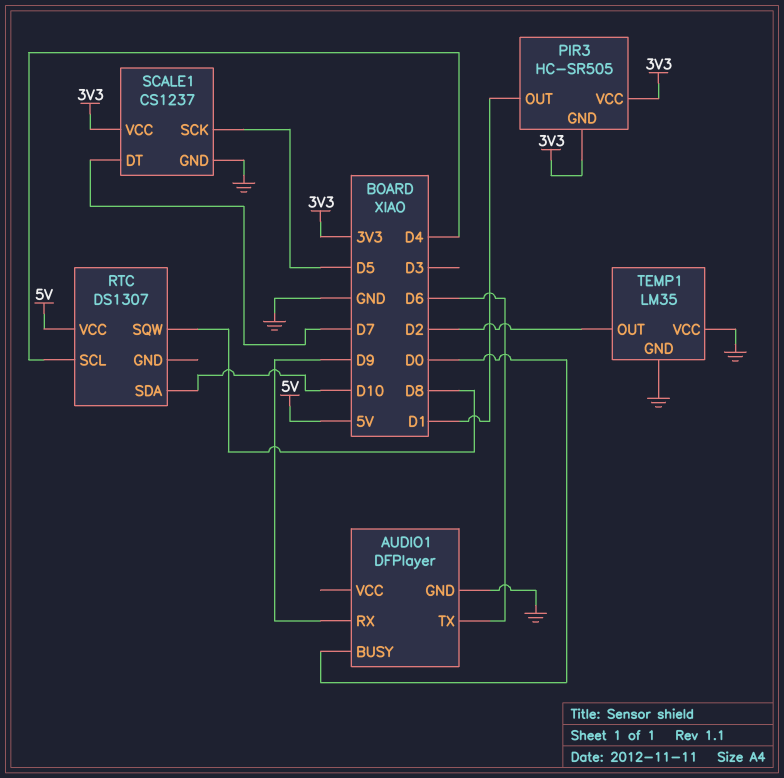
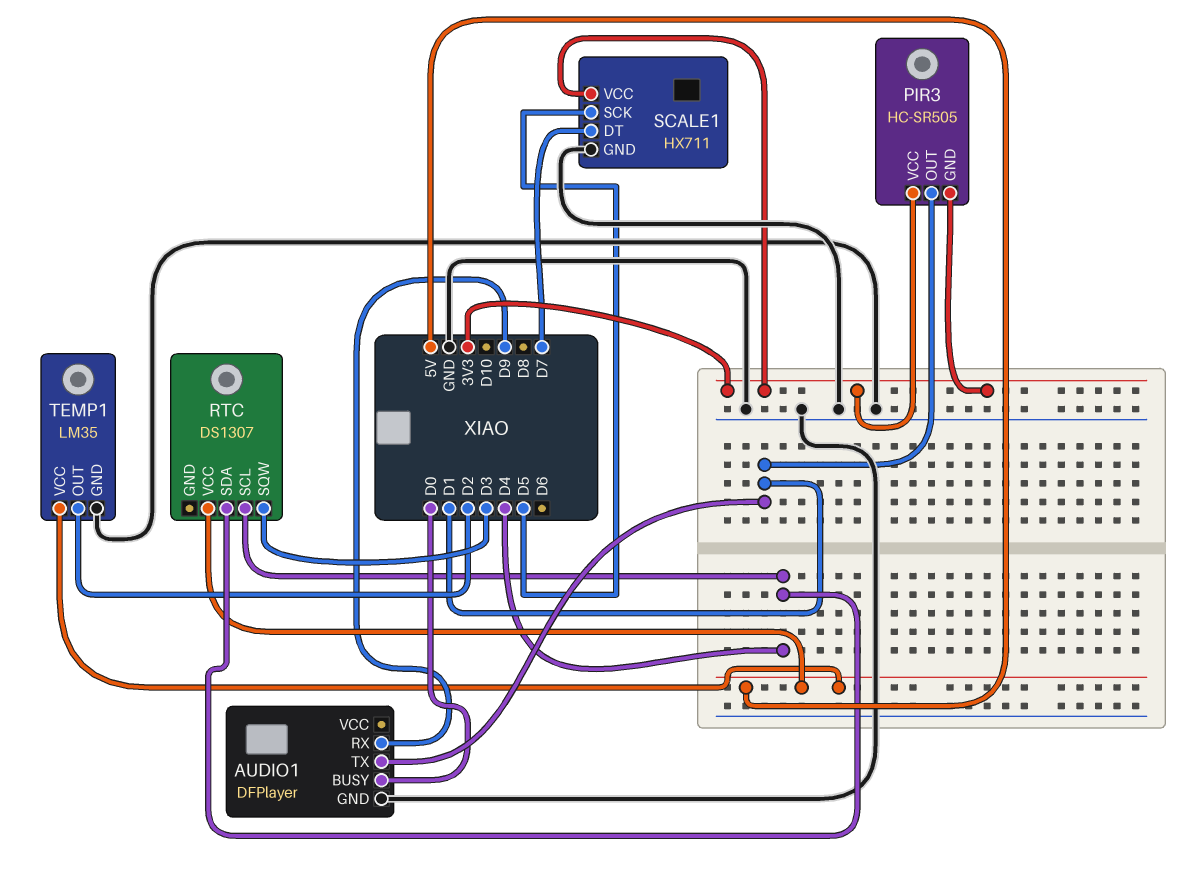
AUDIO1 pin TX: D6 -> D1
RTC pin SDA: D10 -> D4
RTC pin SQW: D8 -> D3
SCALE1: CS1237 -> HX711
TEMP1 pin VCC: GND -> 5V

